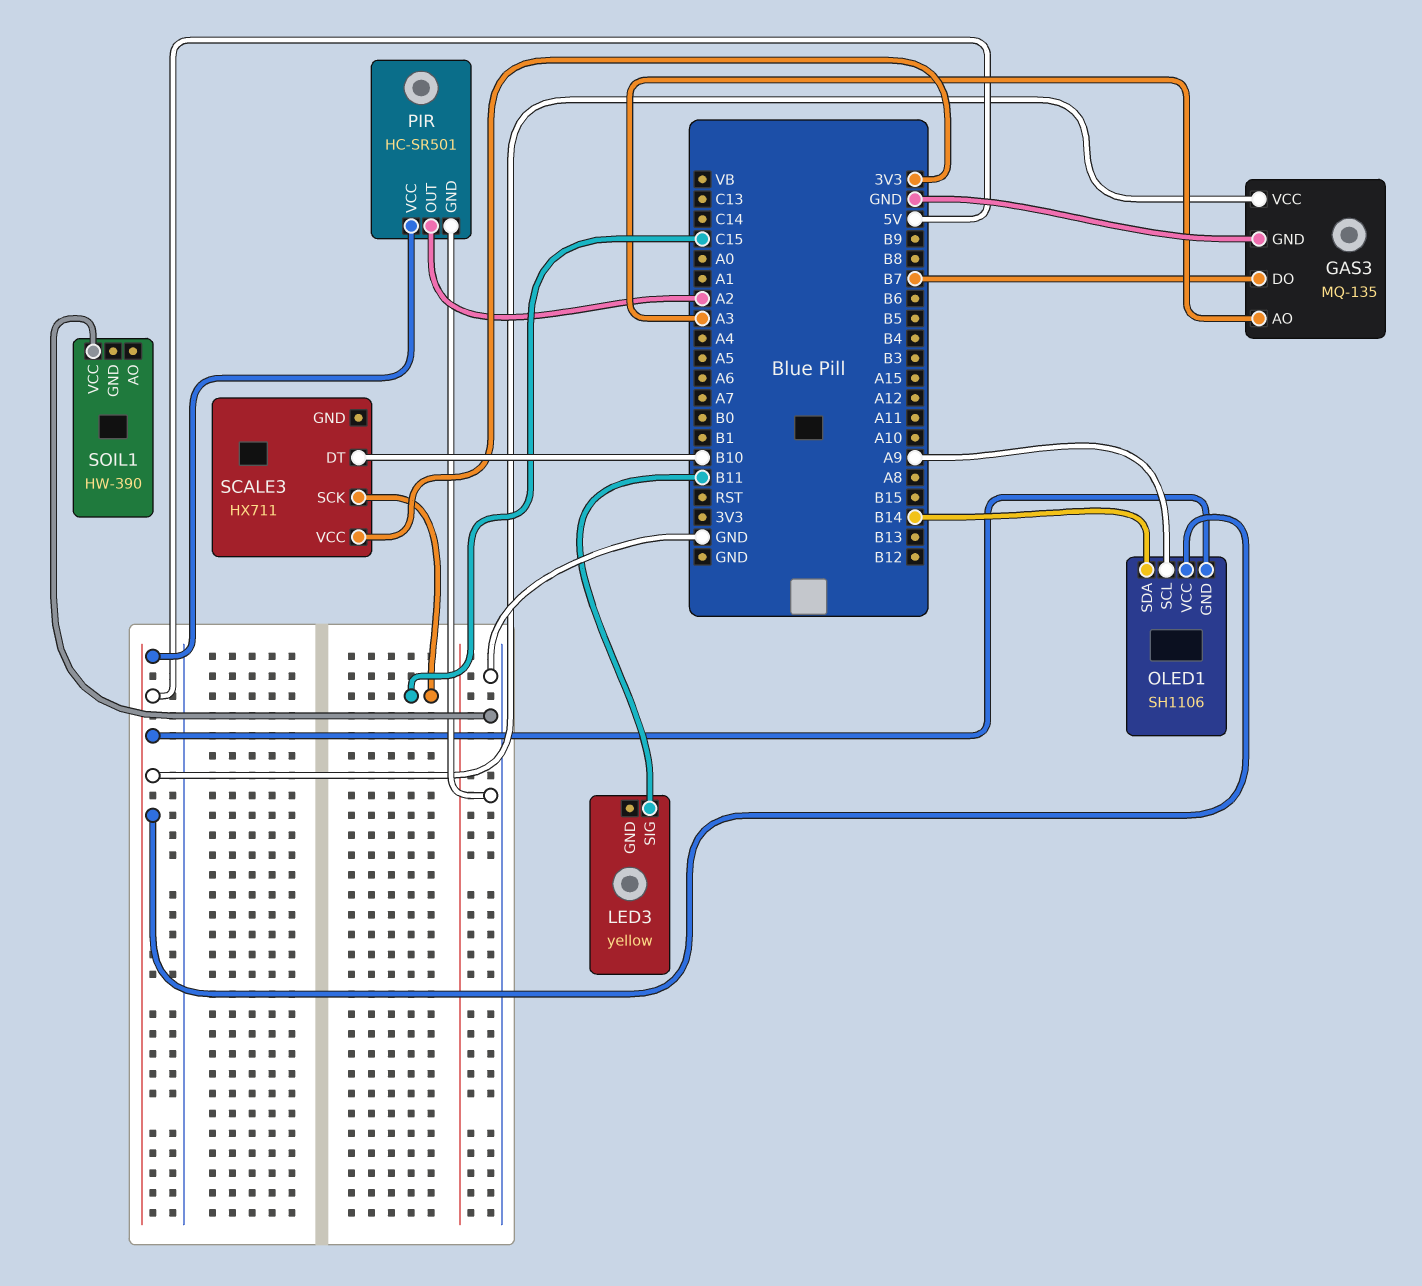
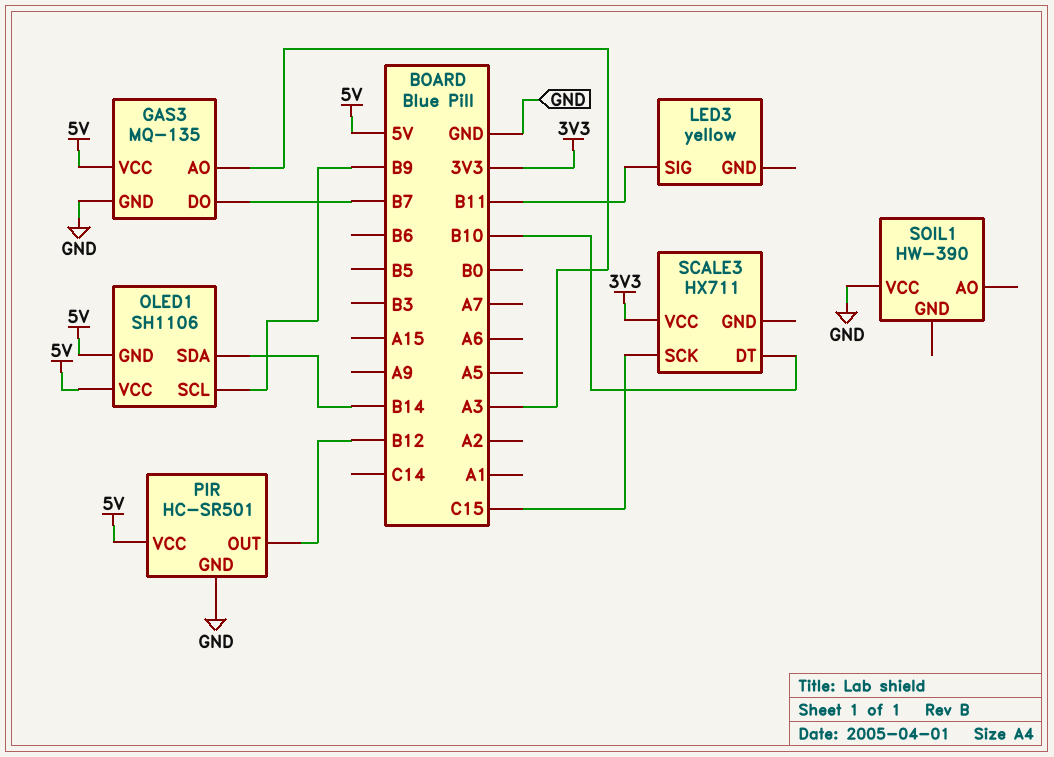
OLED1 pin SCL: A9 -> B9
PIR pin OUT: A2 -> B12

